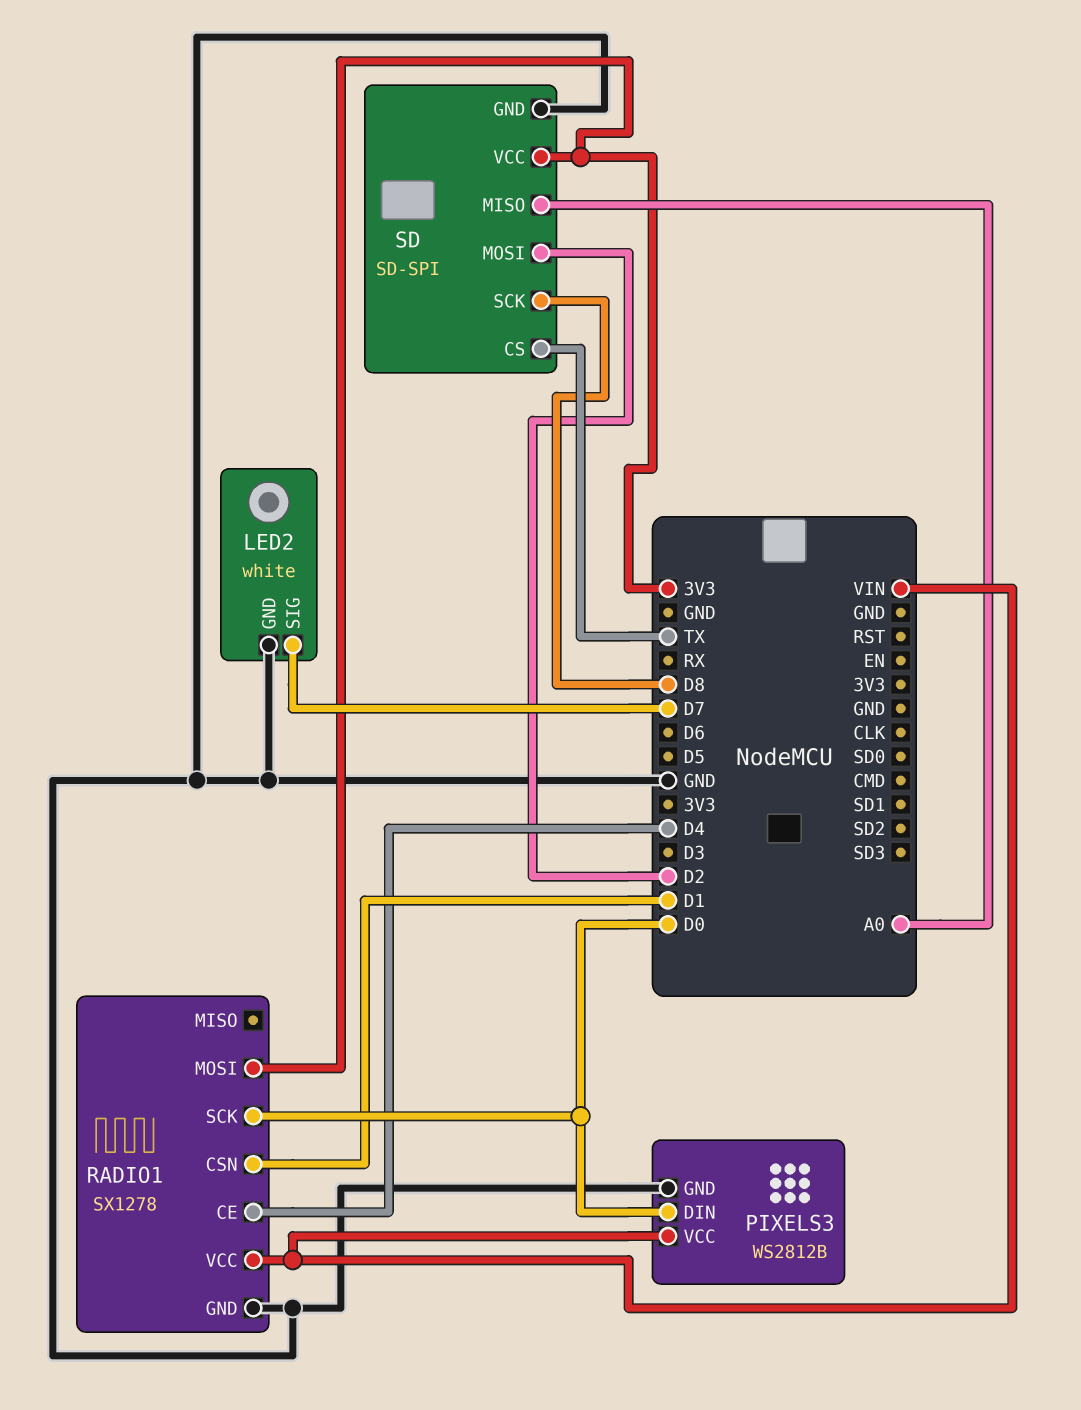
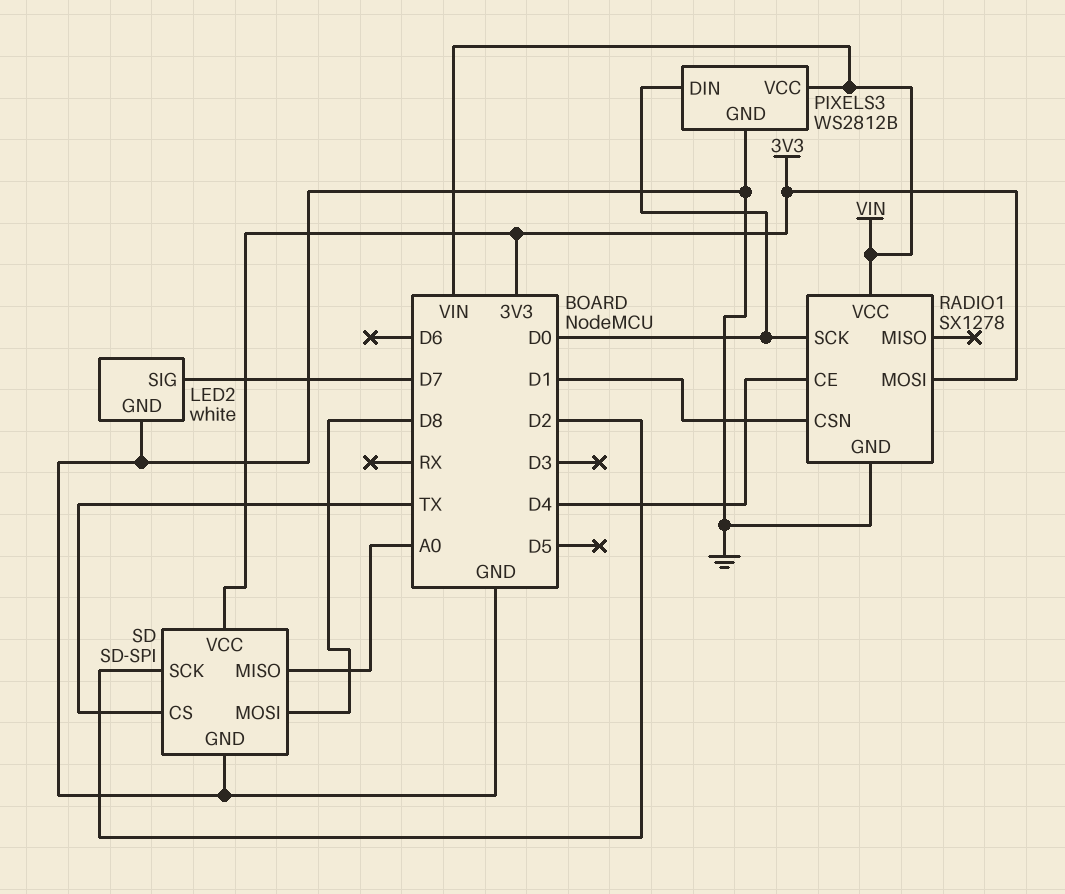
SD pin MOSI: D2 -> D8
SD pin SCK: D8 -> D2

